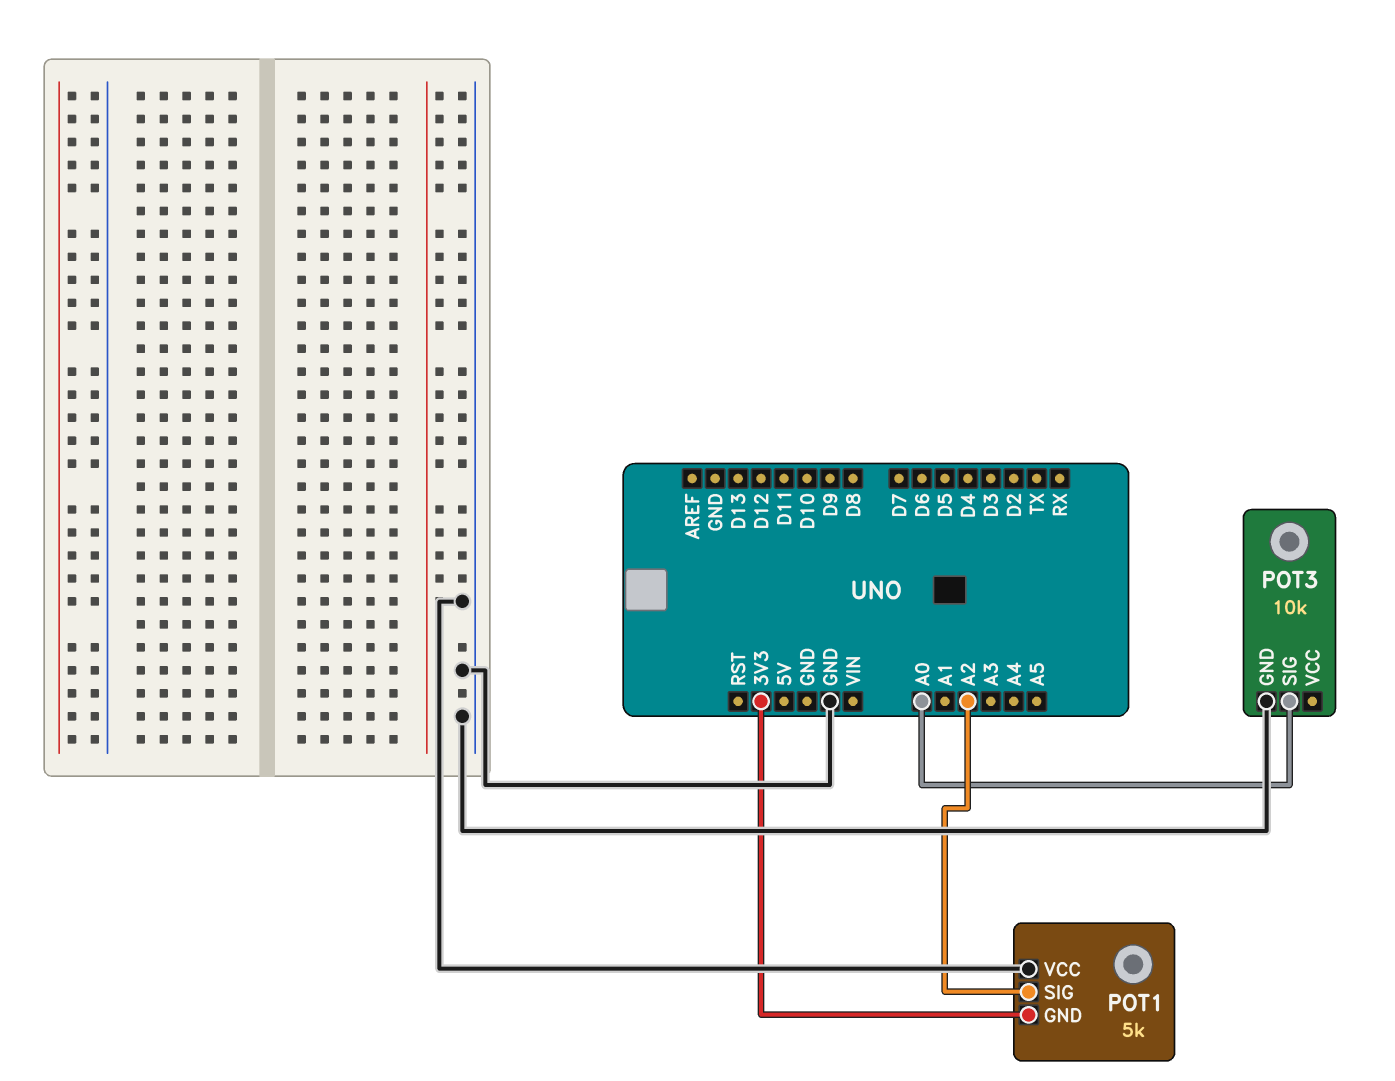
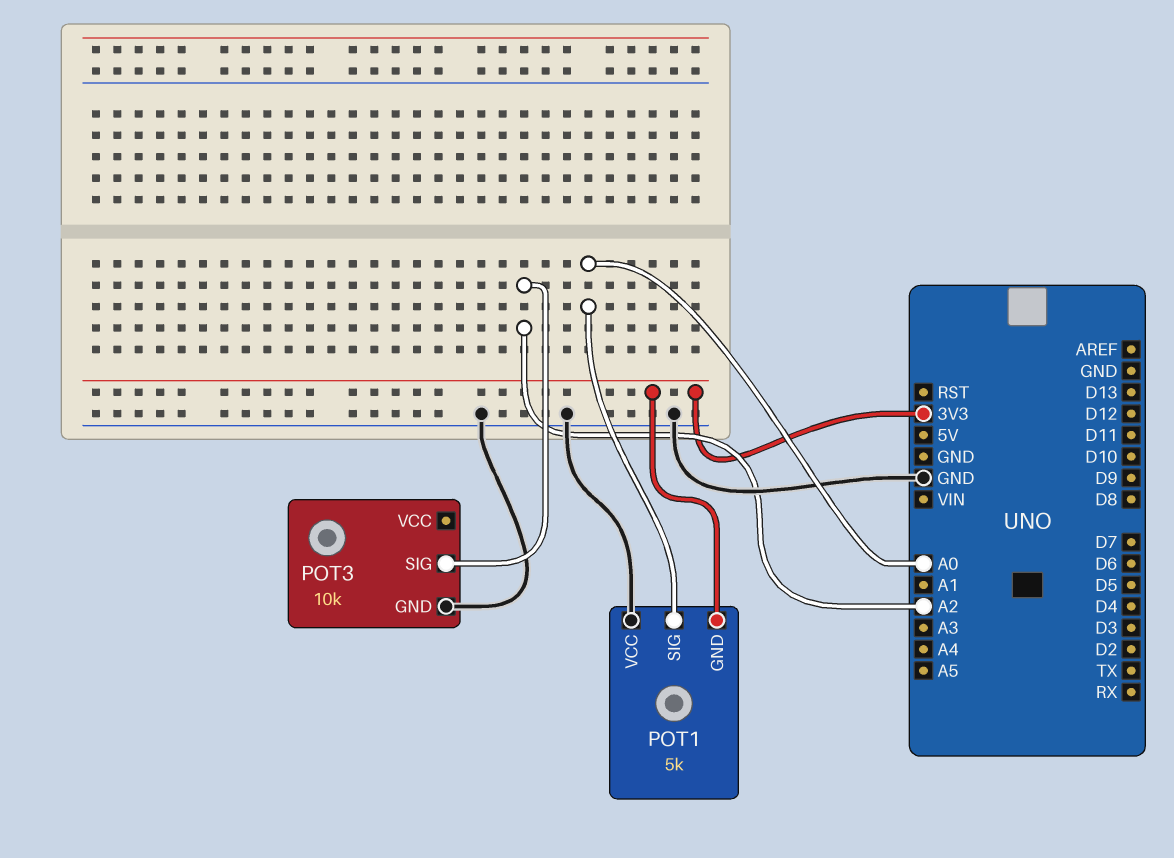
POT1 pin SIG: A2 -> A0
POT3 pin SIG: A0 -> A2

